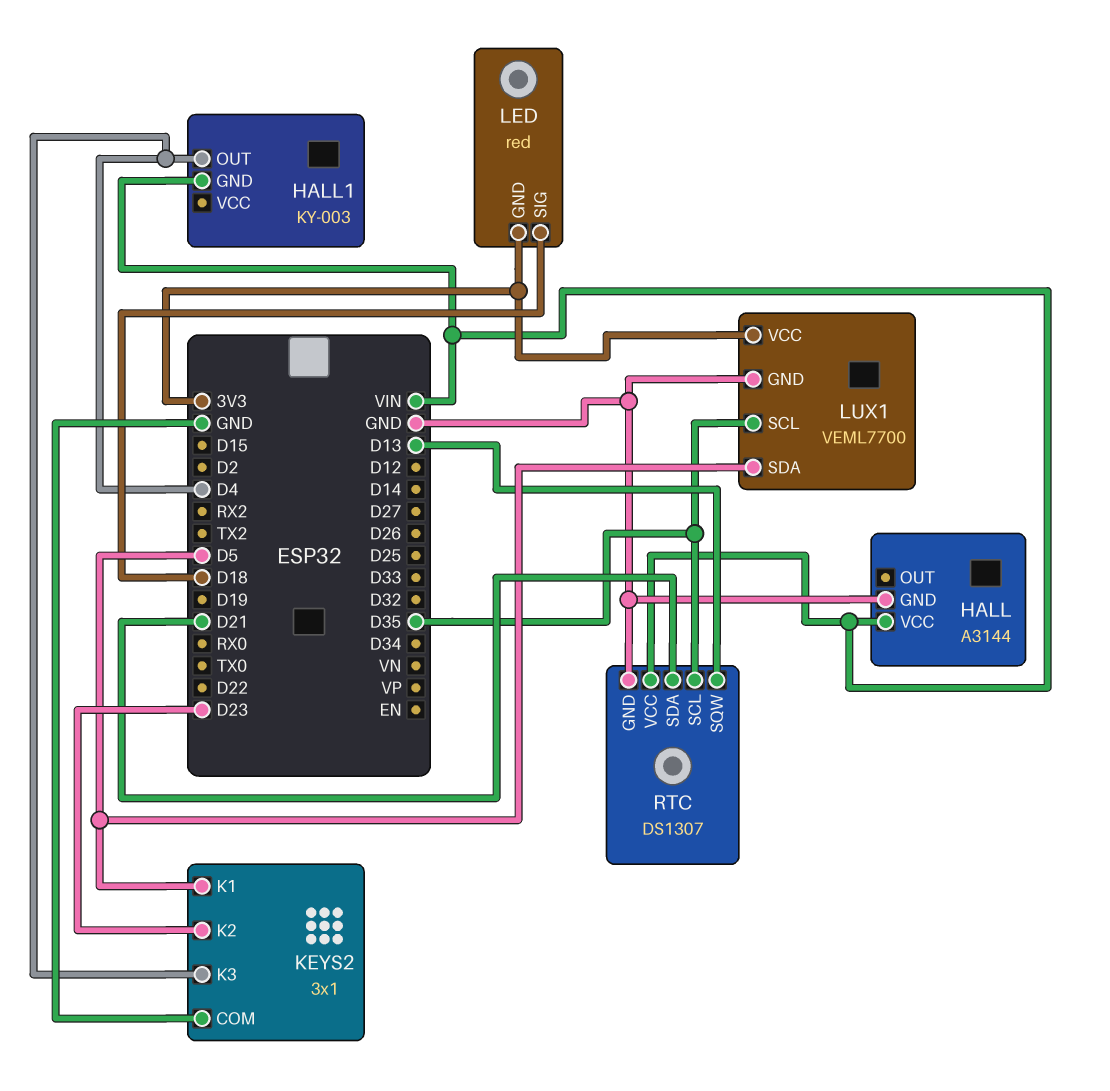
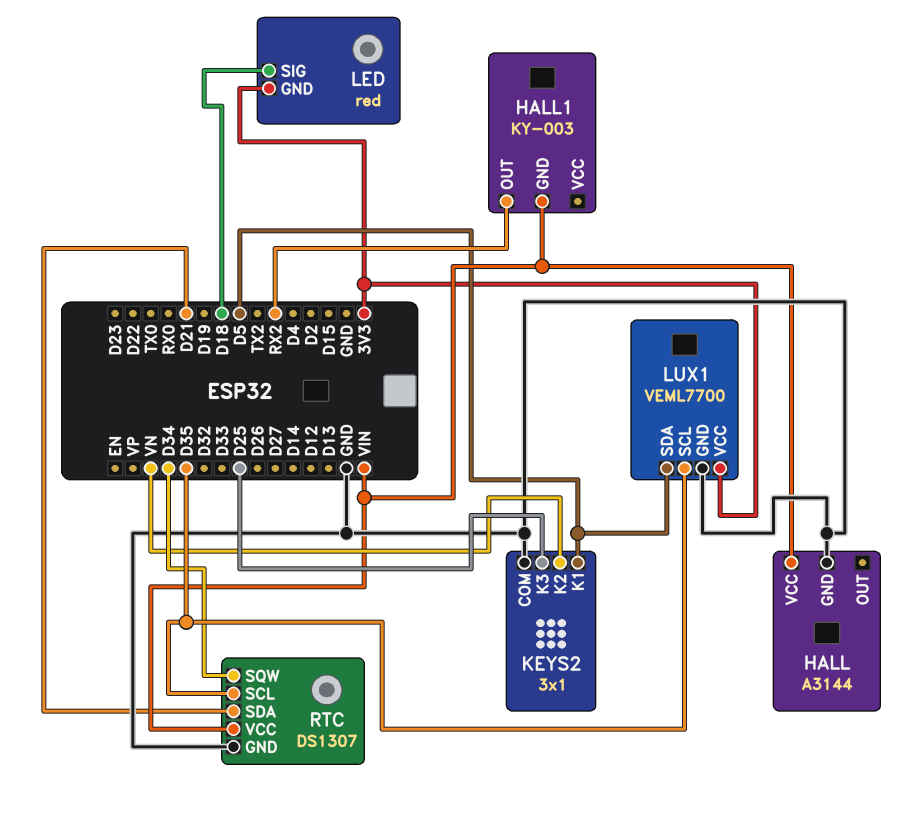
HALL1 pin OUT: D4 -> RX2
KEYS2 pin K2: D23 -> VN
KEYS2 pin K3: D4 -> D25
RTC pin SQW: D13 -> D34

